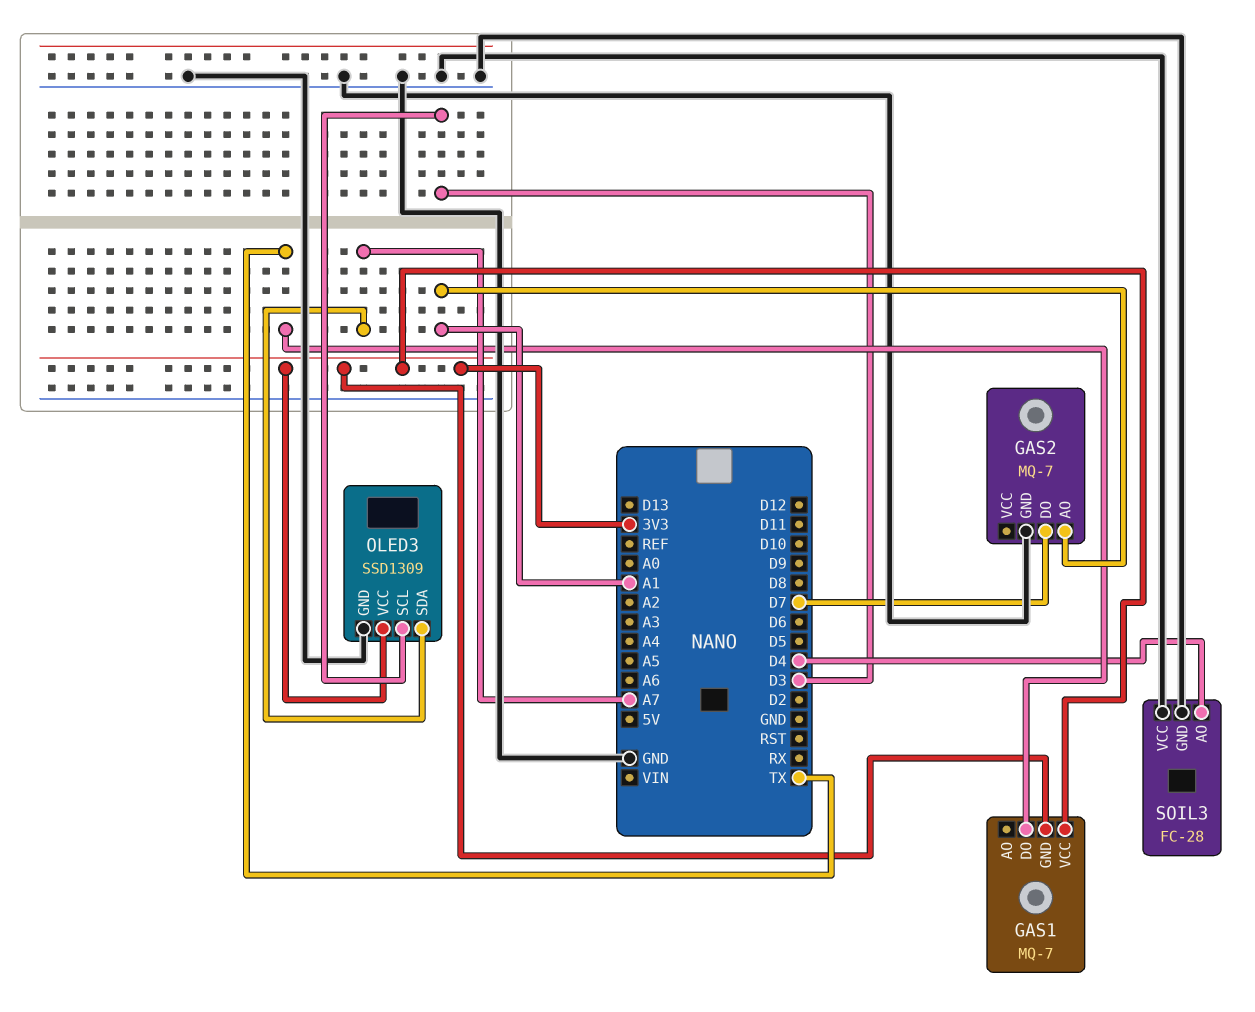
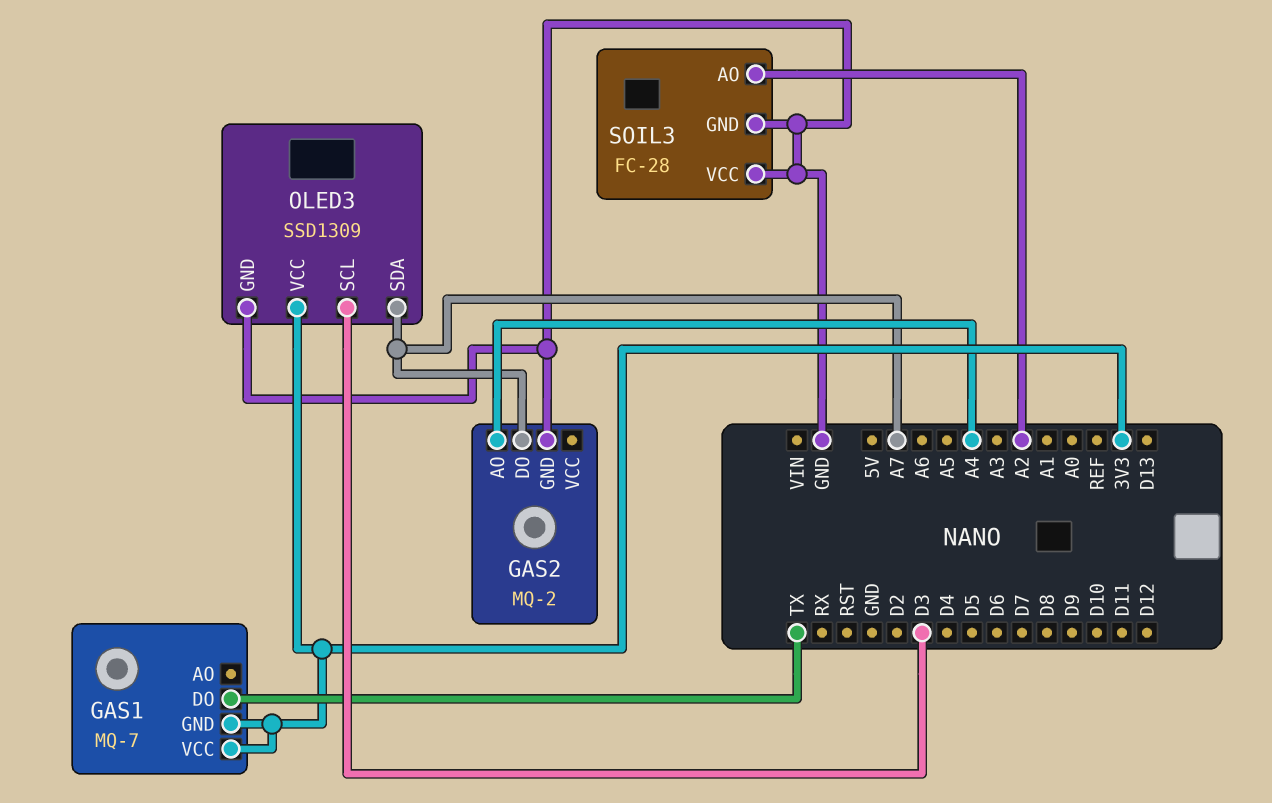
GAS2: MQ-7 -> MQ-2
GAS2 pin AO: A1 -> A4
GAS2 pin DO: D7 -> A7
SOIL3 pin AO: D4 -> A2

